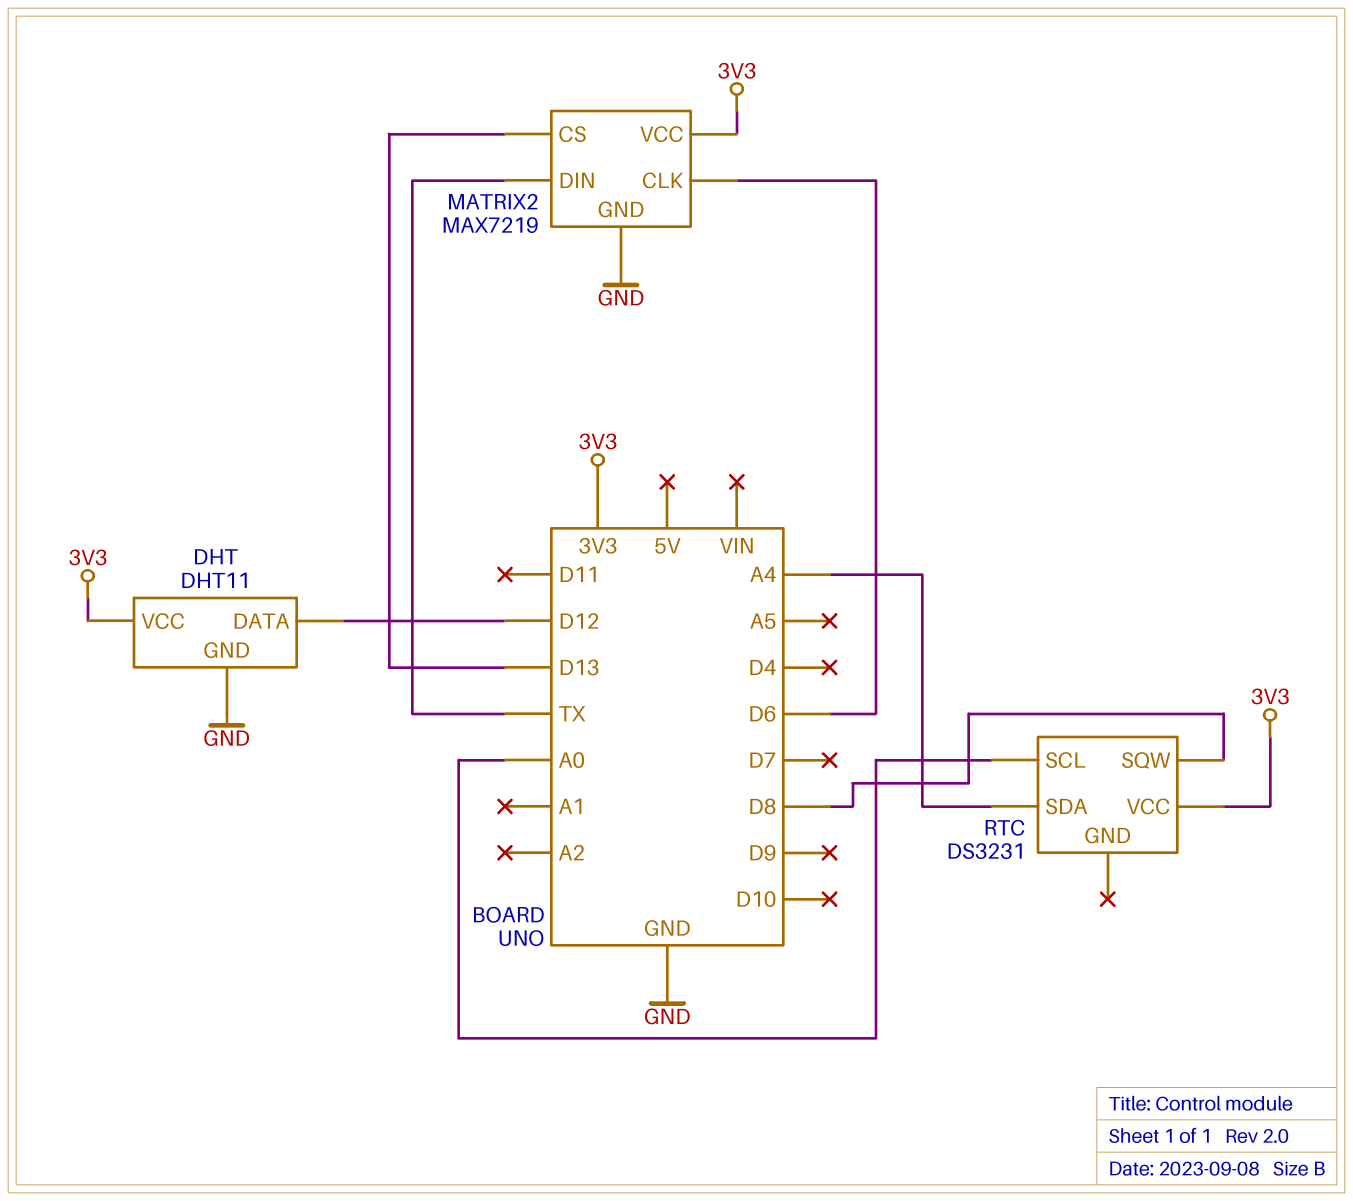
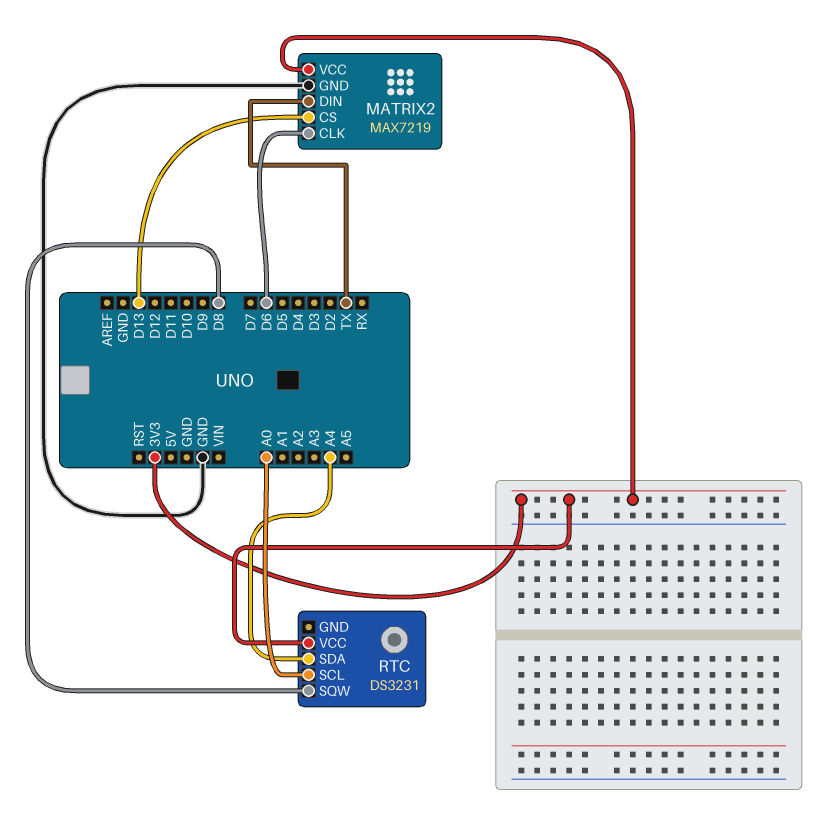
DHT: DHT11 -> none
DHT pin DATA: D12 -> none
DHT pin GND: GND -> none
DHT pin VCC: 3V3 -> none

